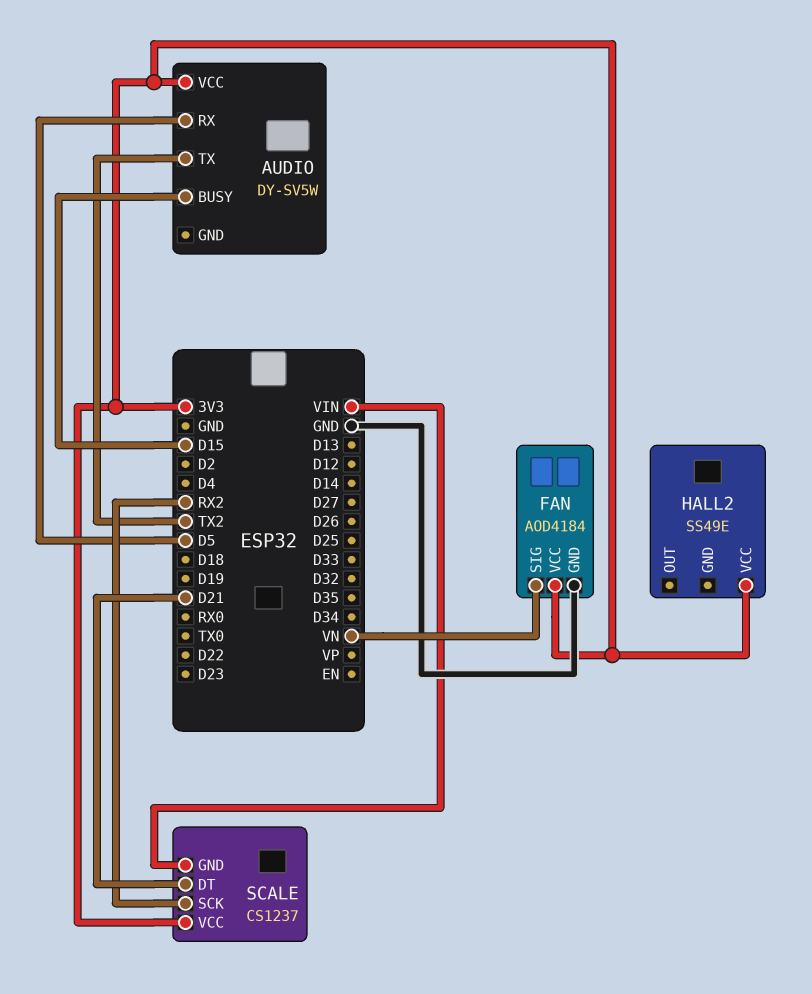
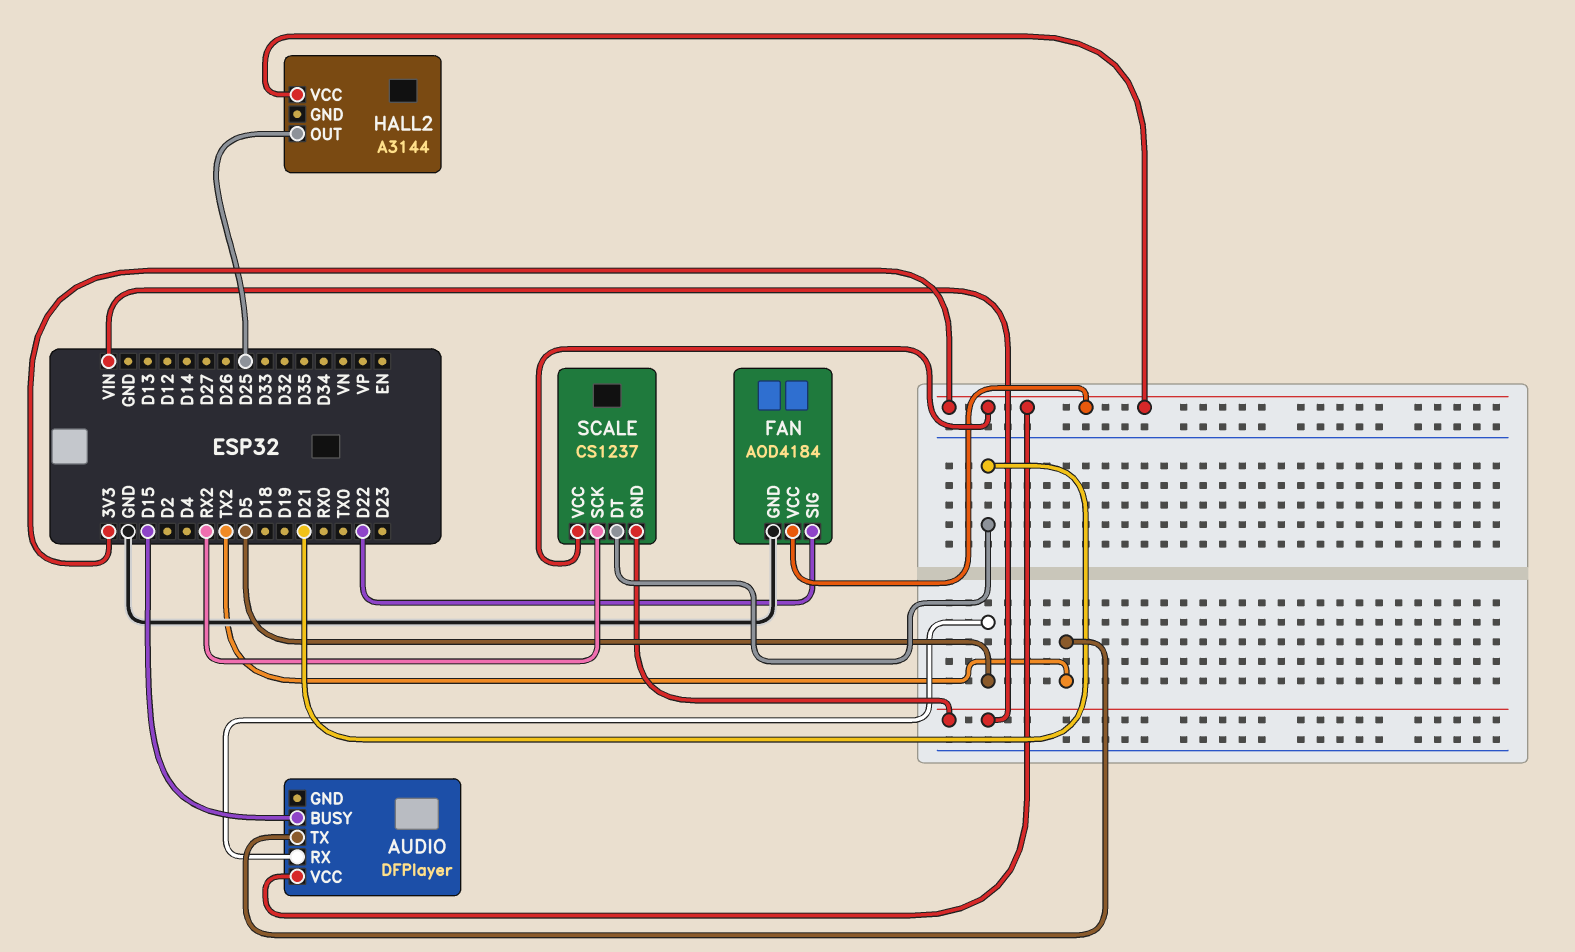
AUDIO: DY-SV5W -> DFPlayer
FAN pin SIG: VN -> D22
HALL2: SS49E -> A3144
HALL2 pin OUT: none -> D25

